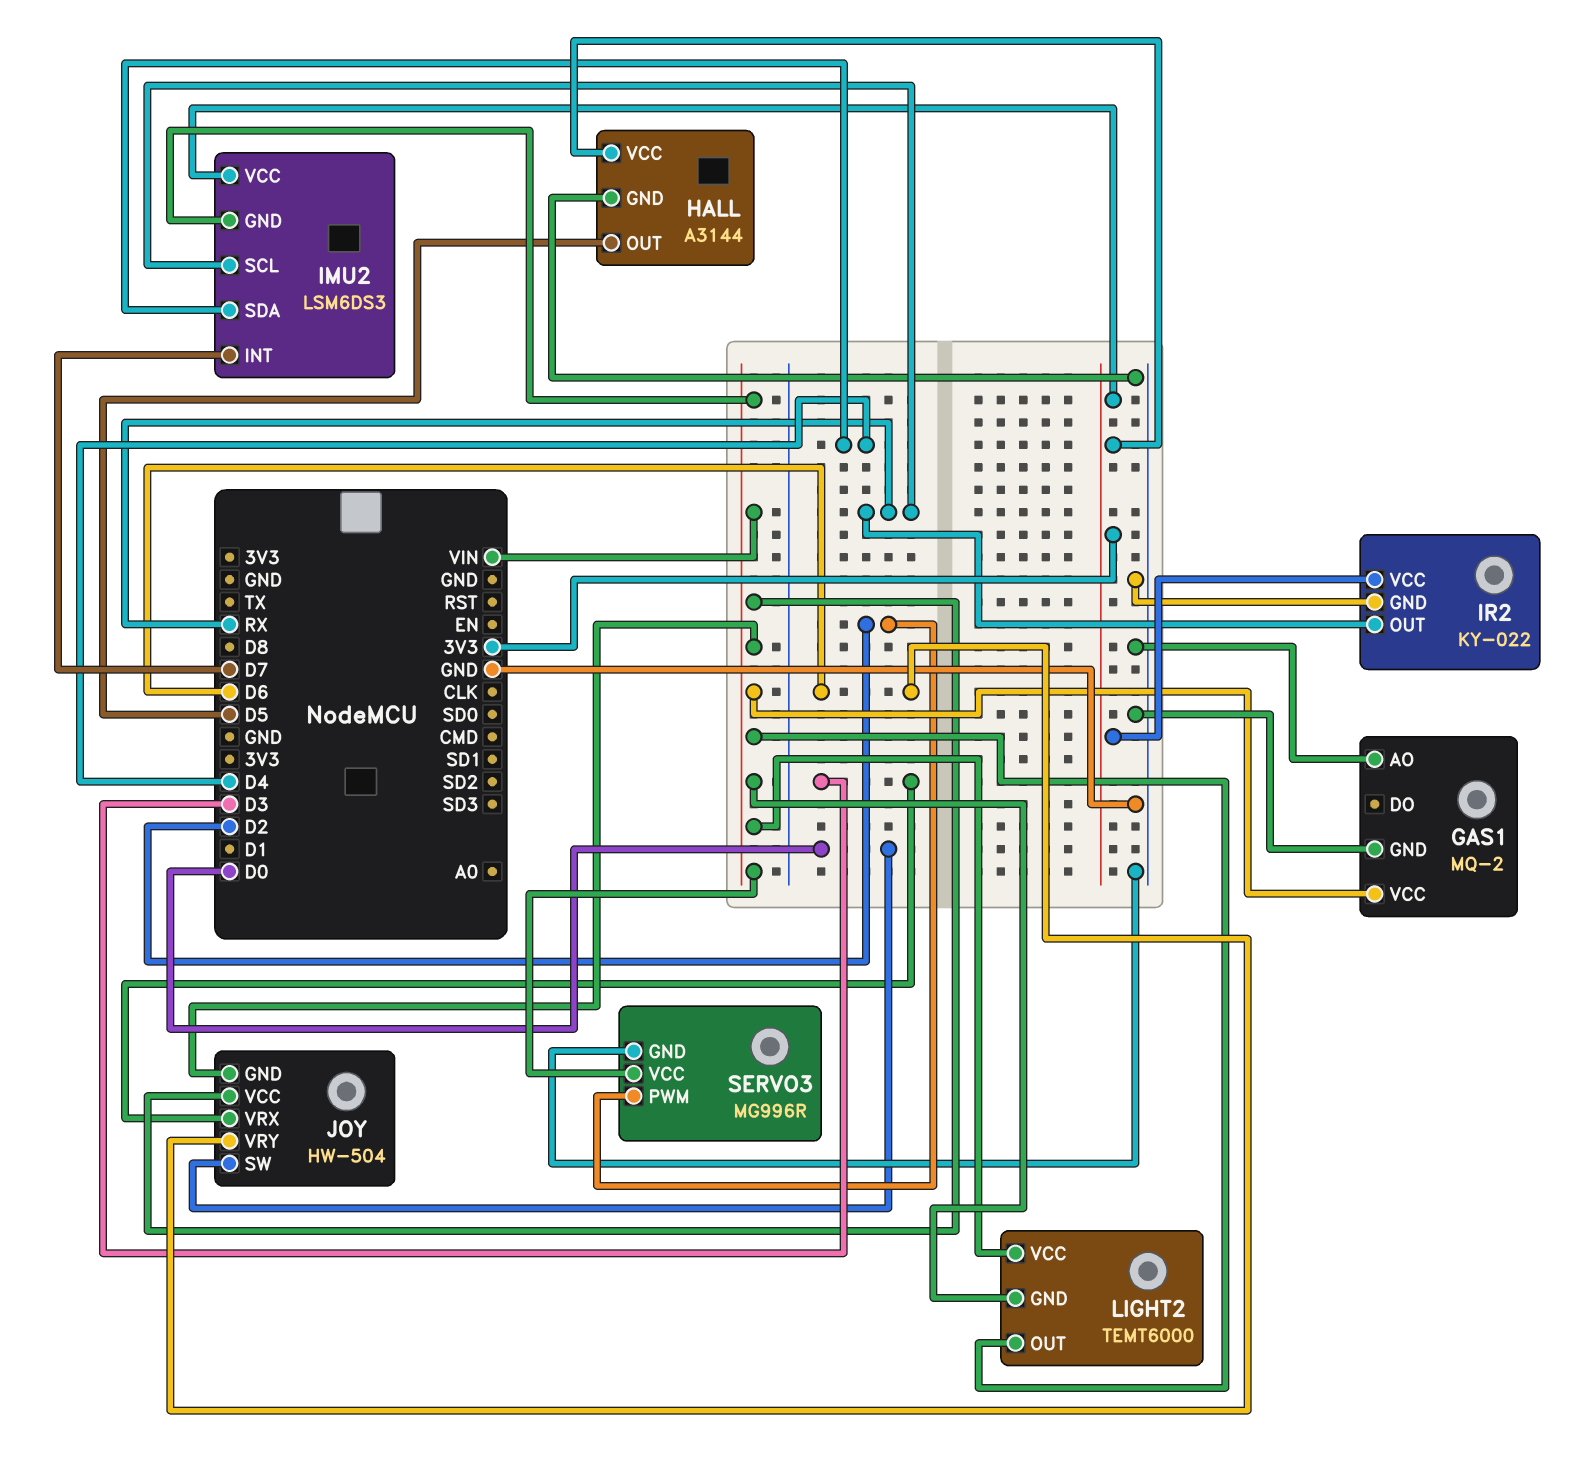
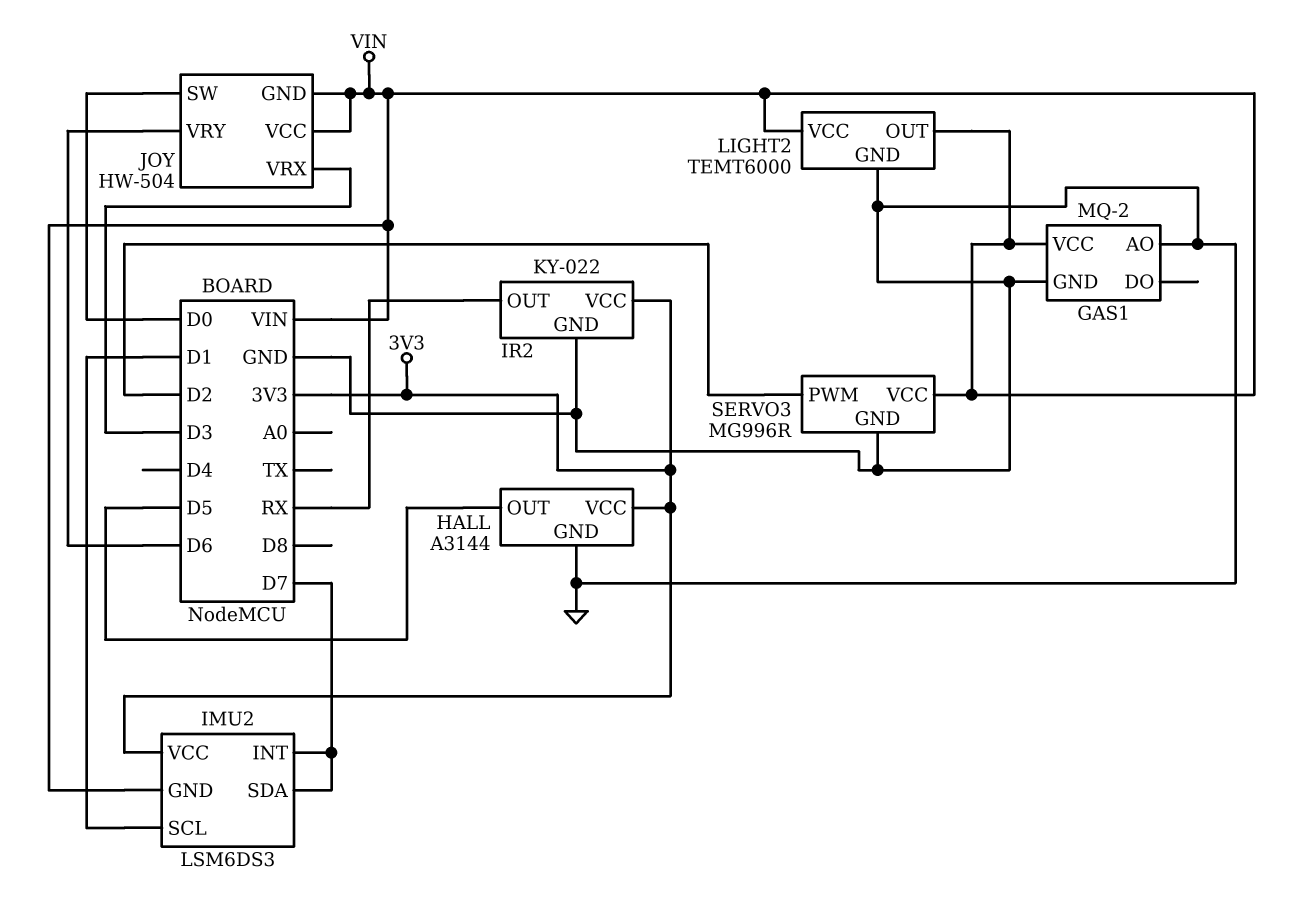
IMU2 pin SCL: RX -> D1
IMU2 pin SDA: D4 -> D7
LIGHT2 pin GND: VIN -> GND

